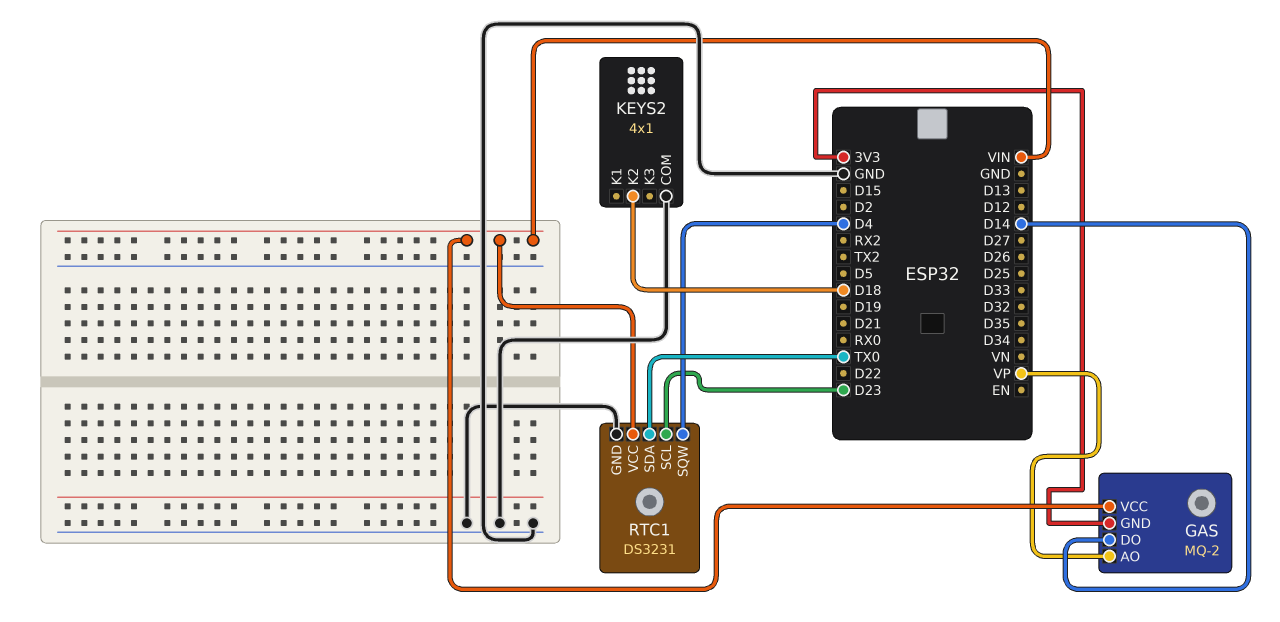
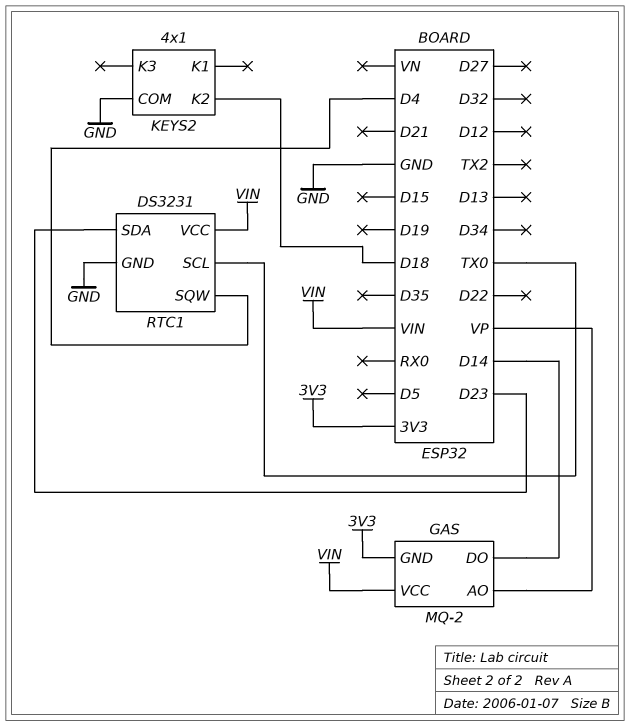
RTC1 pin SCL: D23 -> TX0
RTC1 pin SDA: TX0 -> D23

